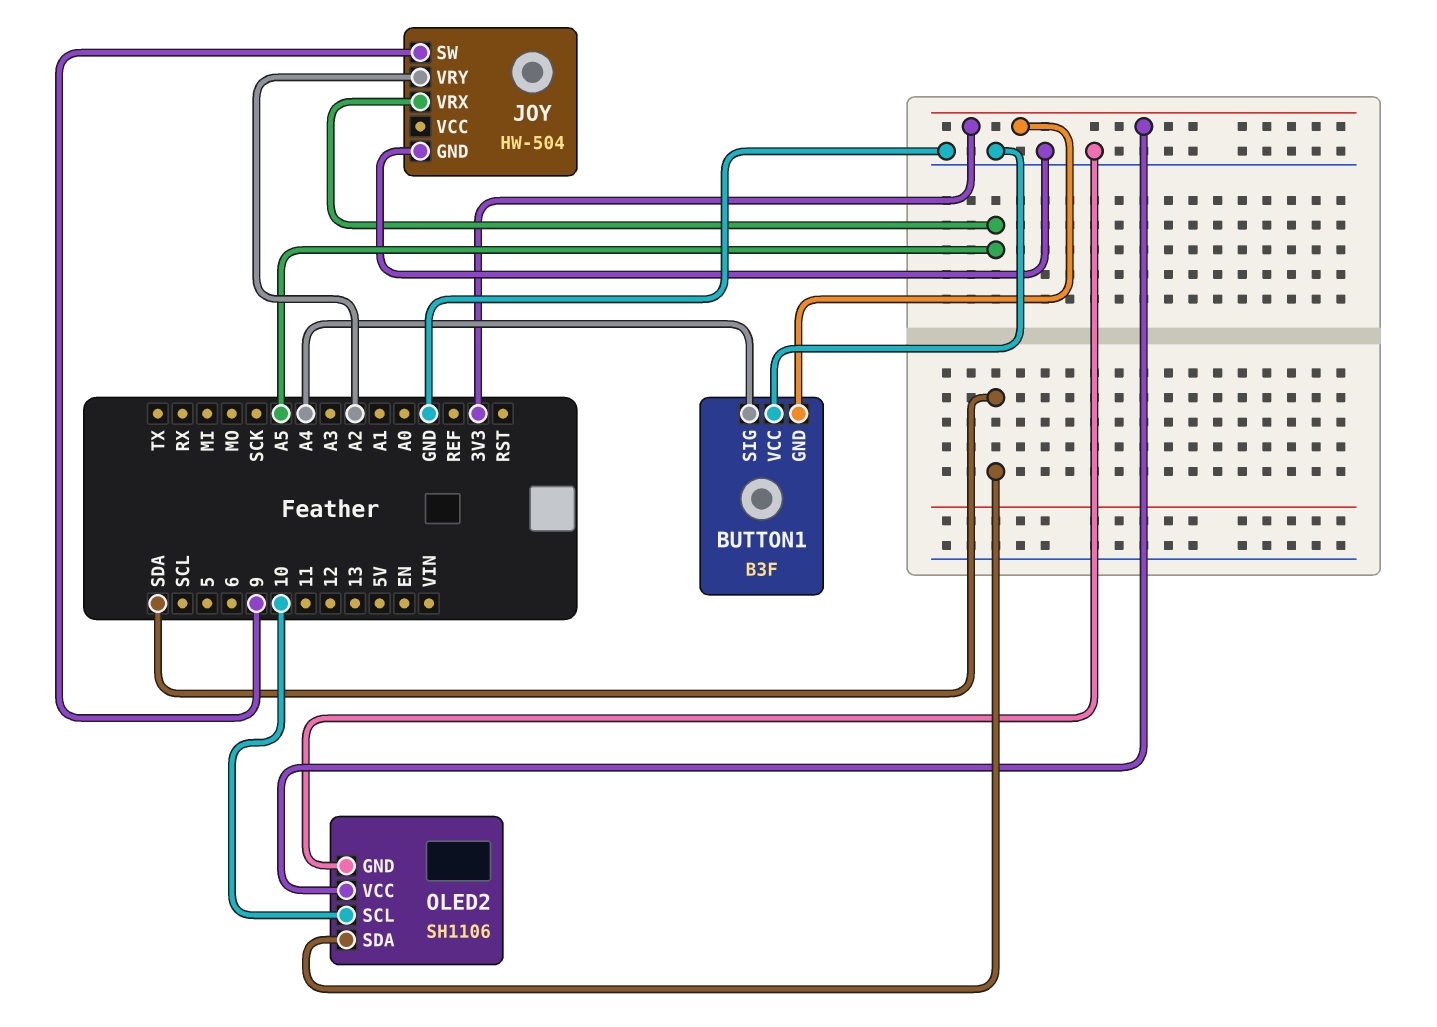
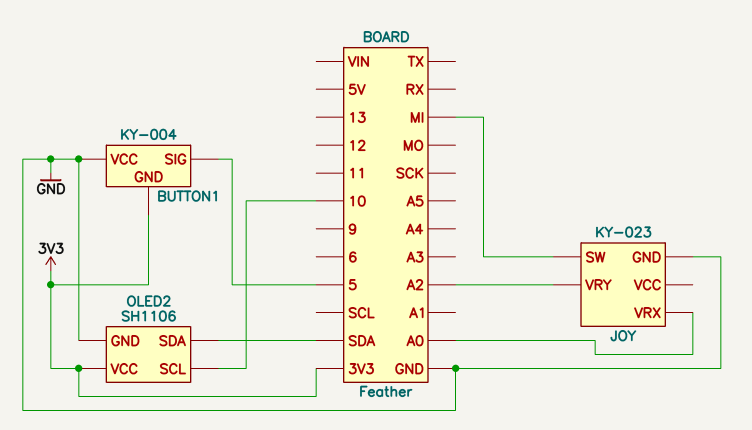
BUTTON1: B3F -> KY-004
BUTTON1 pin SIG: A4 -> 5
JOY: HW-504 -> KY-023
JOY pin SW: 9 -> MI
JOY pin VRX: A5 -> A0

